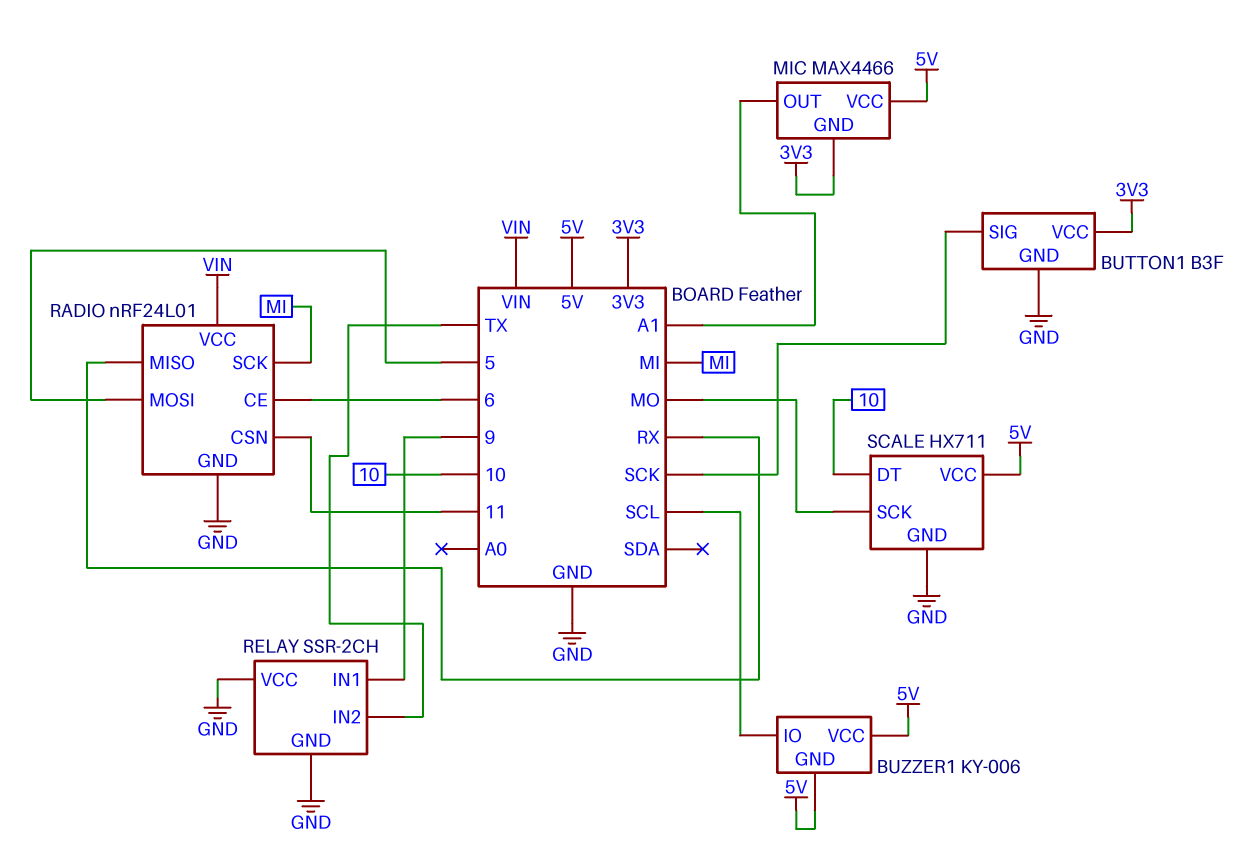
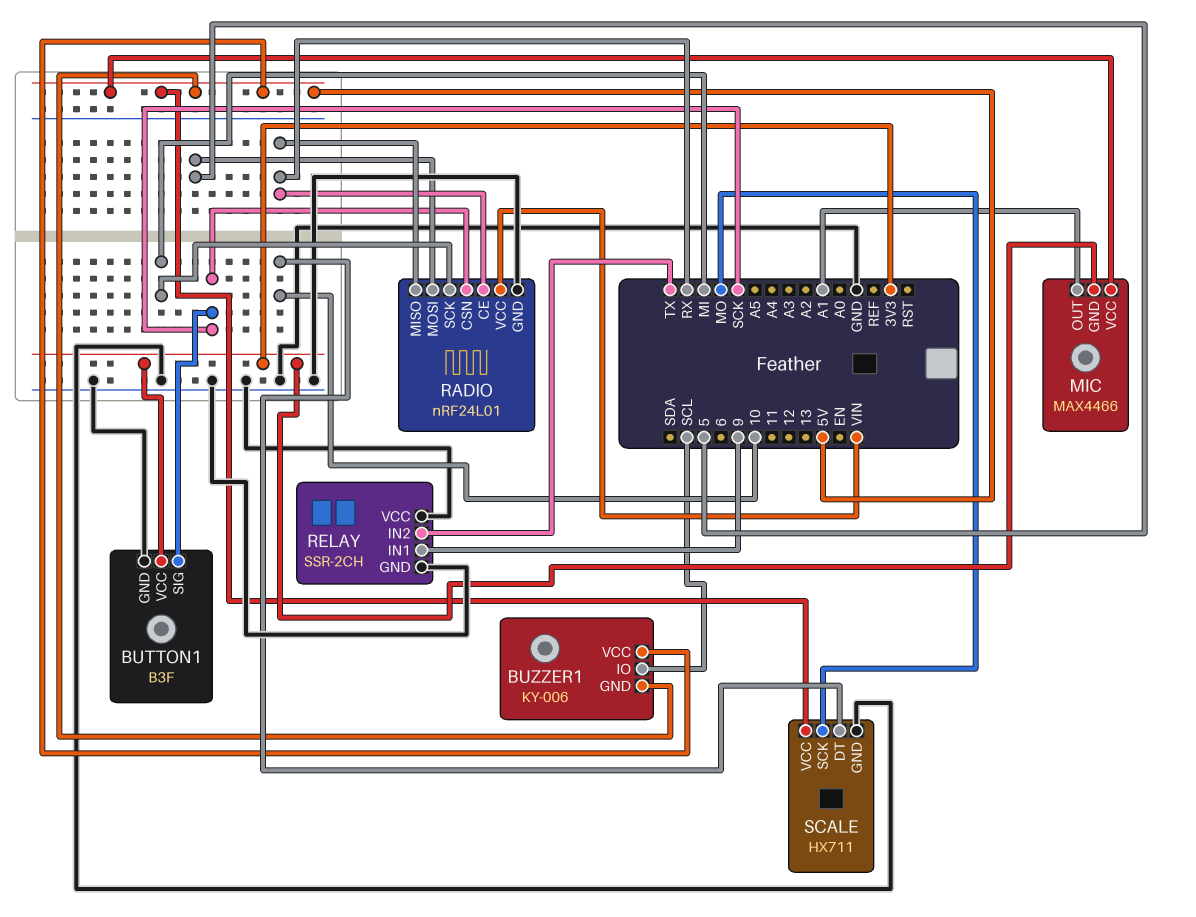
RADIO pin CE: 6 -> RX
RADIO pin CSN: 11 -> SCK

